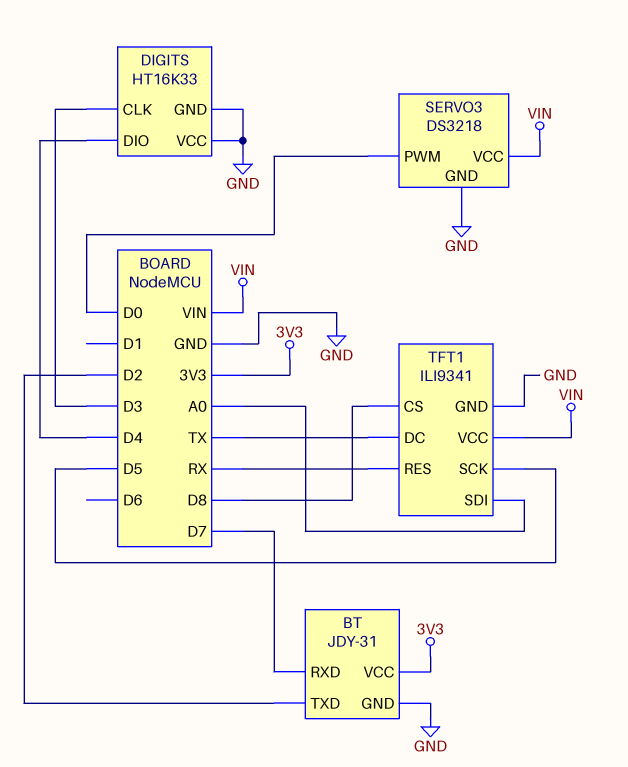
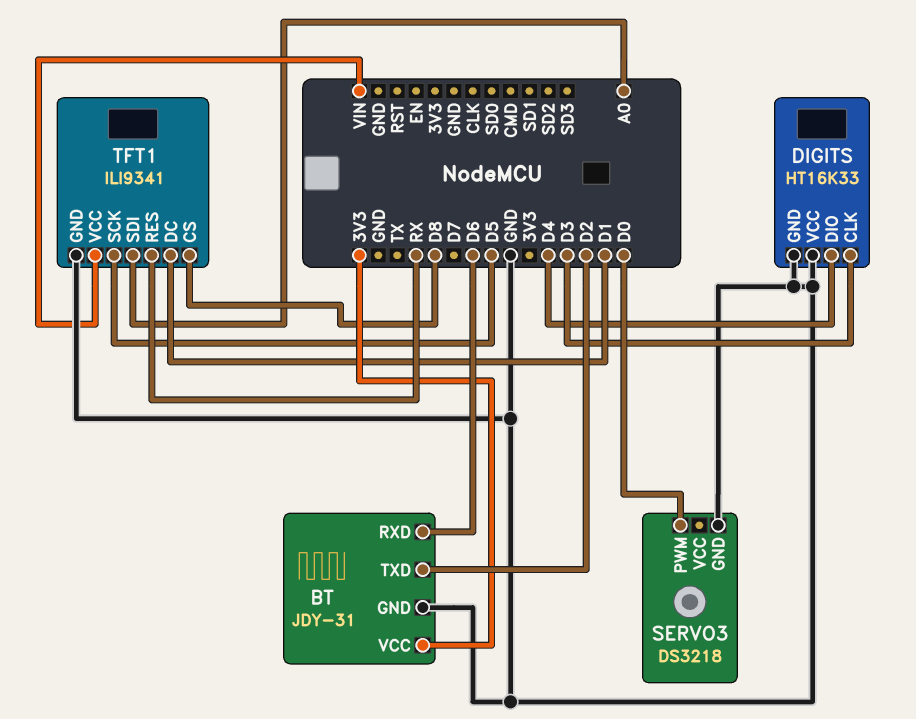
BT pin RXD: D7 -> D6
SERVO3 pin VCC: VIN -> none
TFT1 pin DC: TX -> D1

